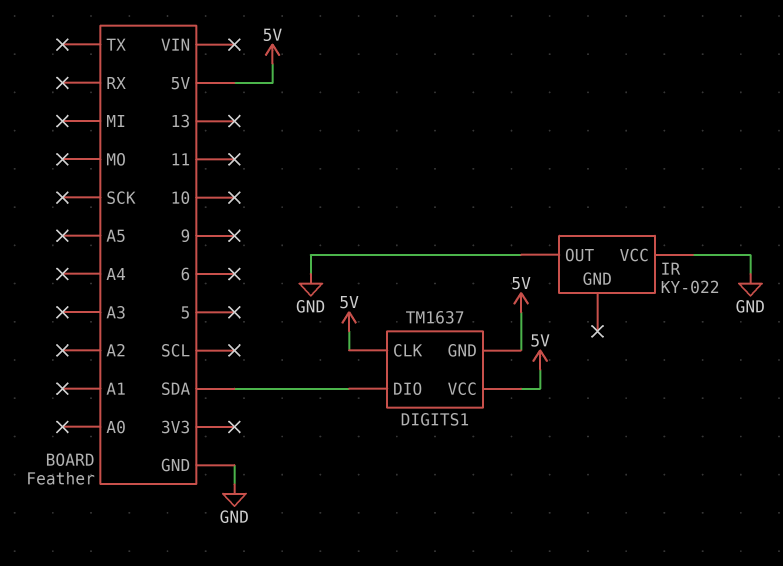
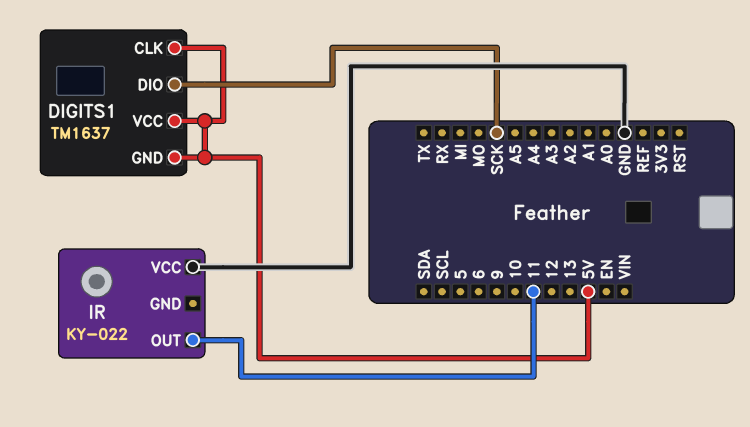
DIGITS1 pin DIO: SDA -> SCK
IR pin OUT: GND -> 11

